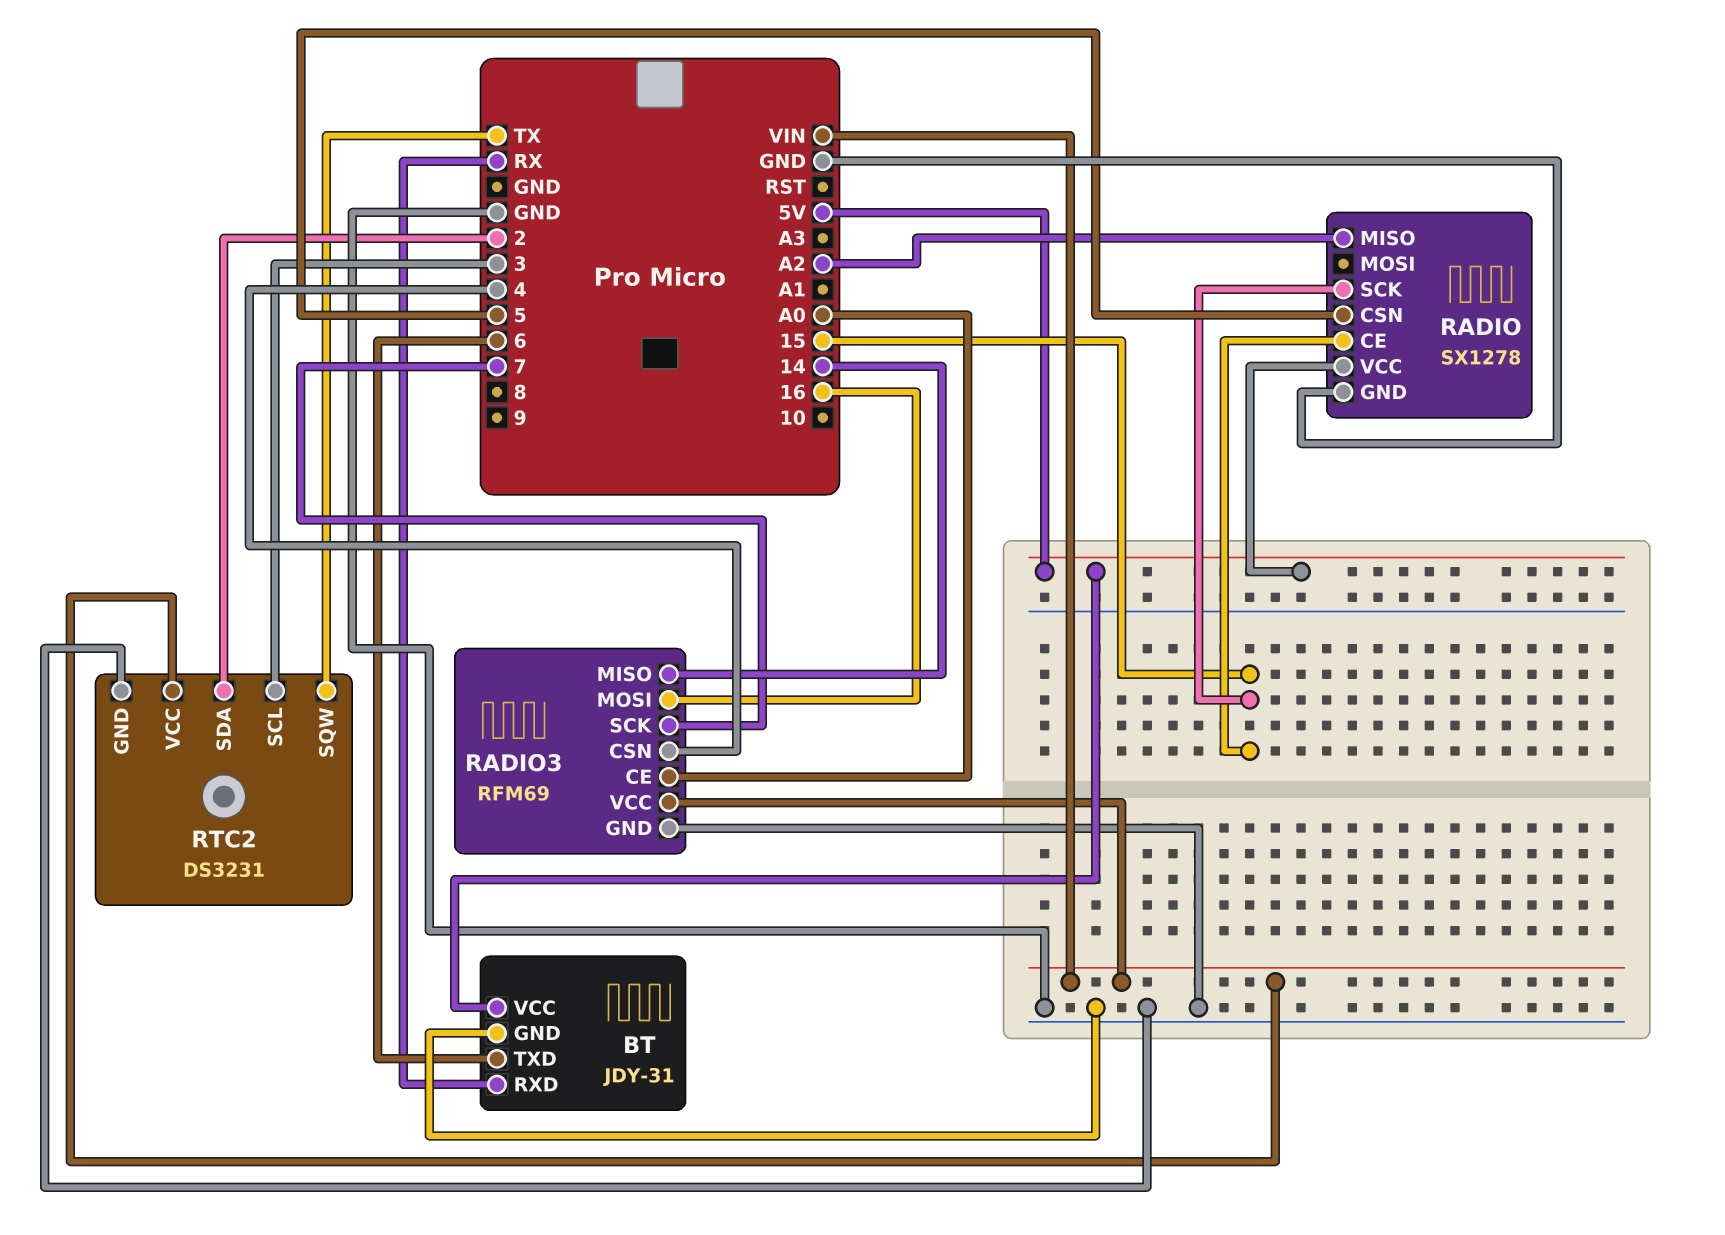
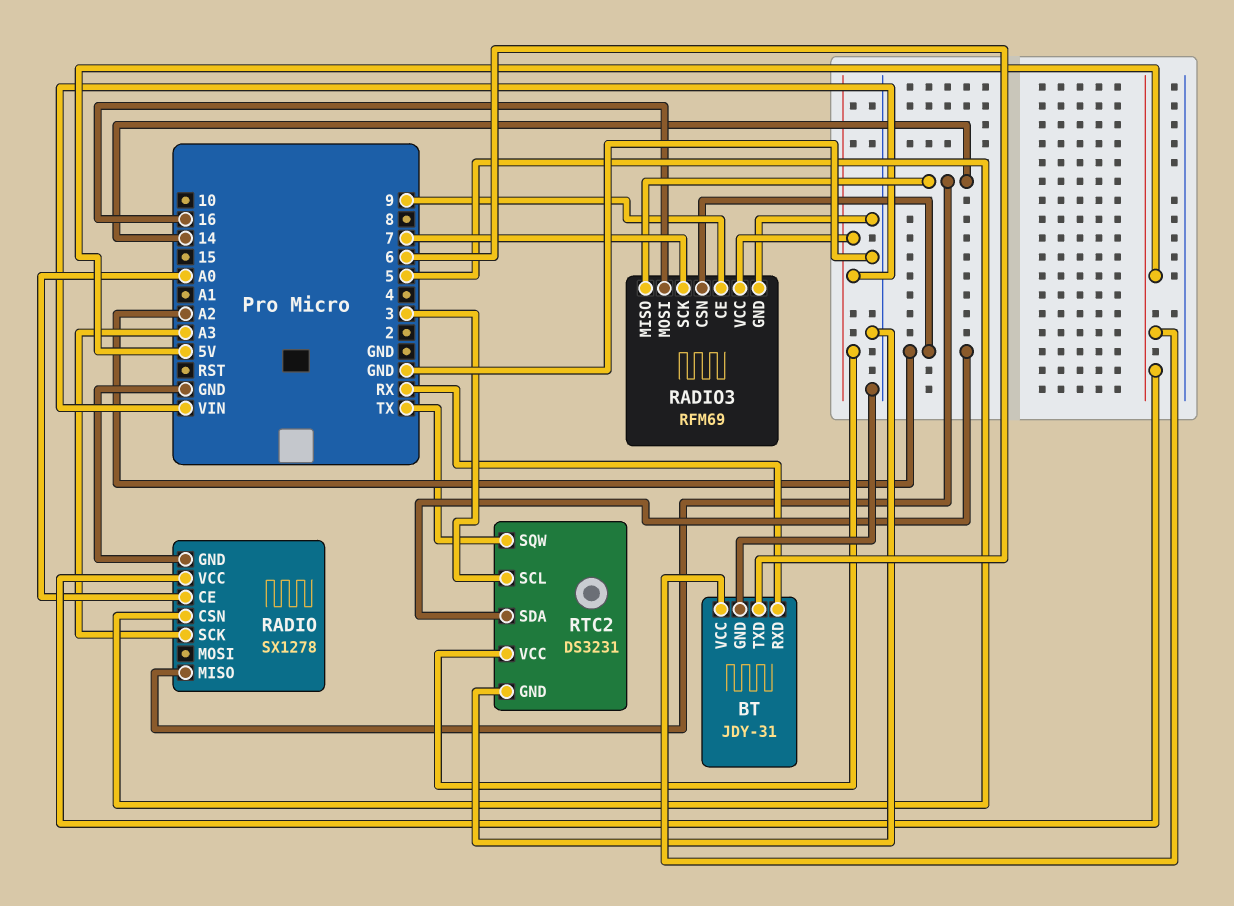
RADIO pin CE: 15 -> A0
RADIO pin MISO: A2 -> 14
RADIO pin SCK: 15 -> A3
RADIO3 pin CE: A0 -> 9
RADIO3 pin CSN: 4 -> A2
RTC2 pin SDA: 2 -> A2

